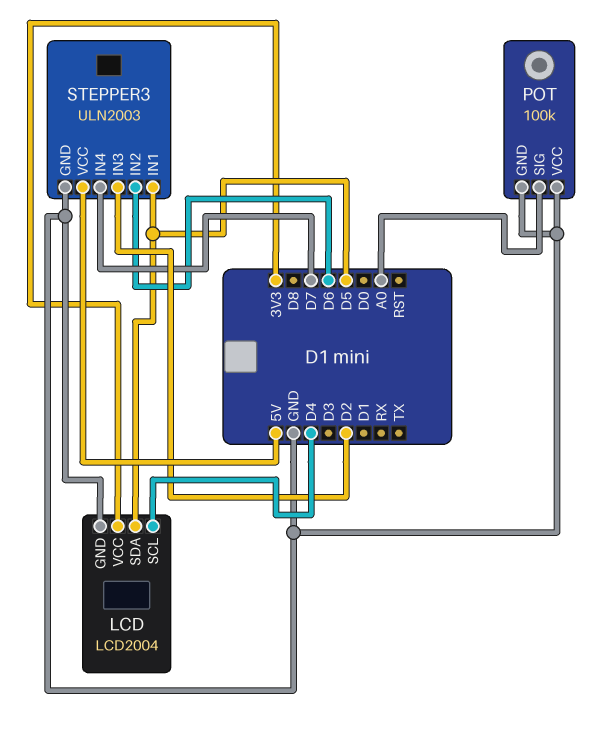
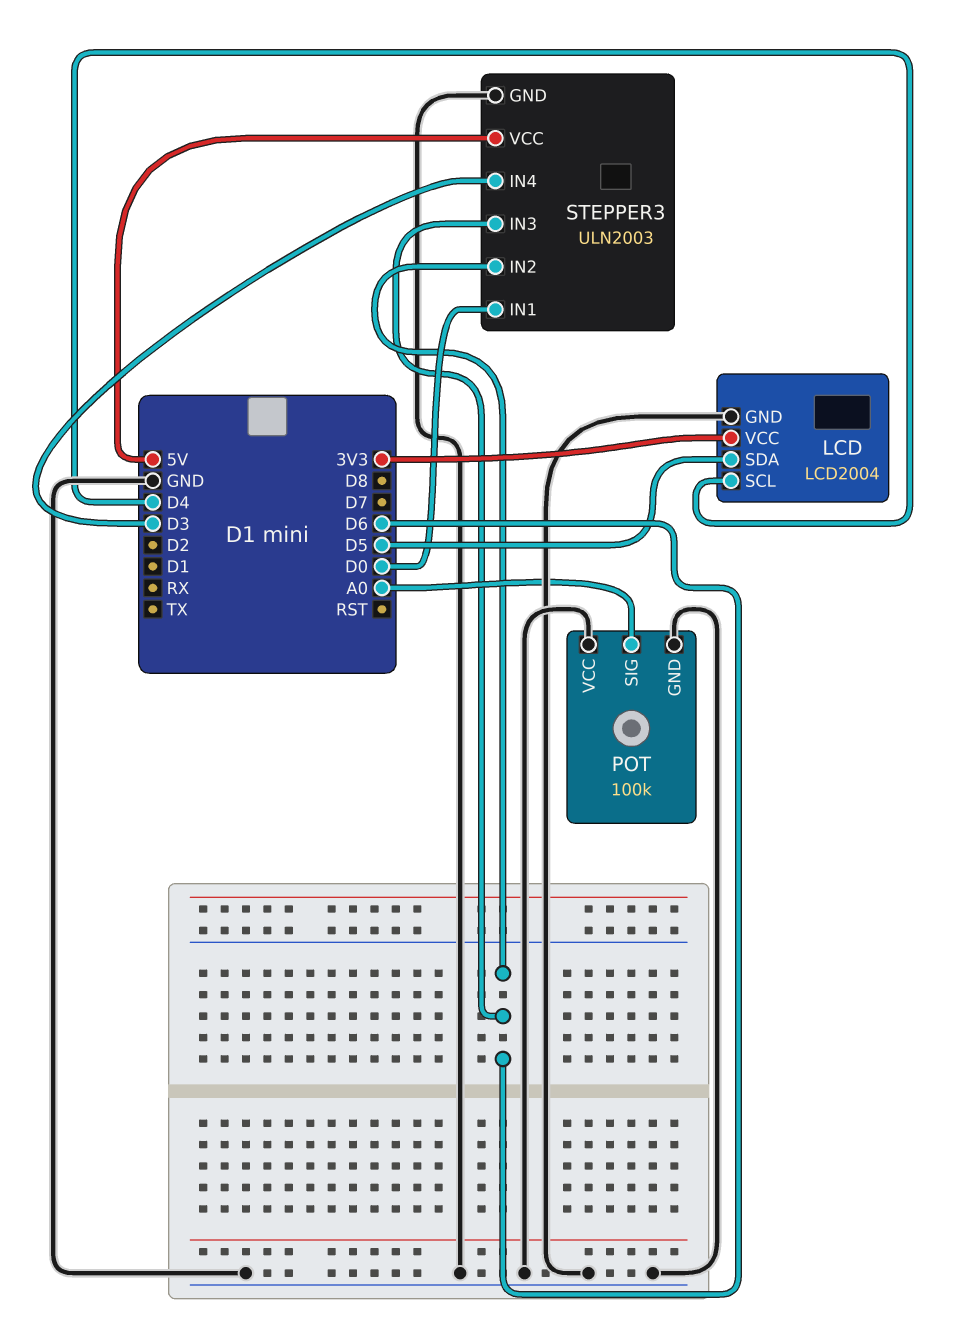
STEPPER3 pin IN1: D5 -> D0
STEPPER3 pin IN3: D2 -> D6
STEPPER3 pin IN4: D7 -> D3

